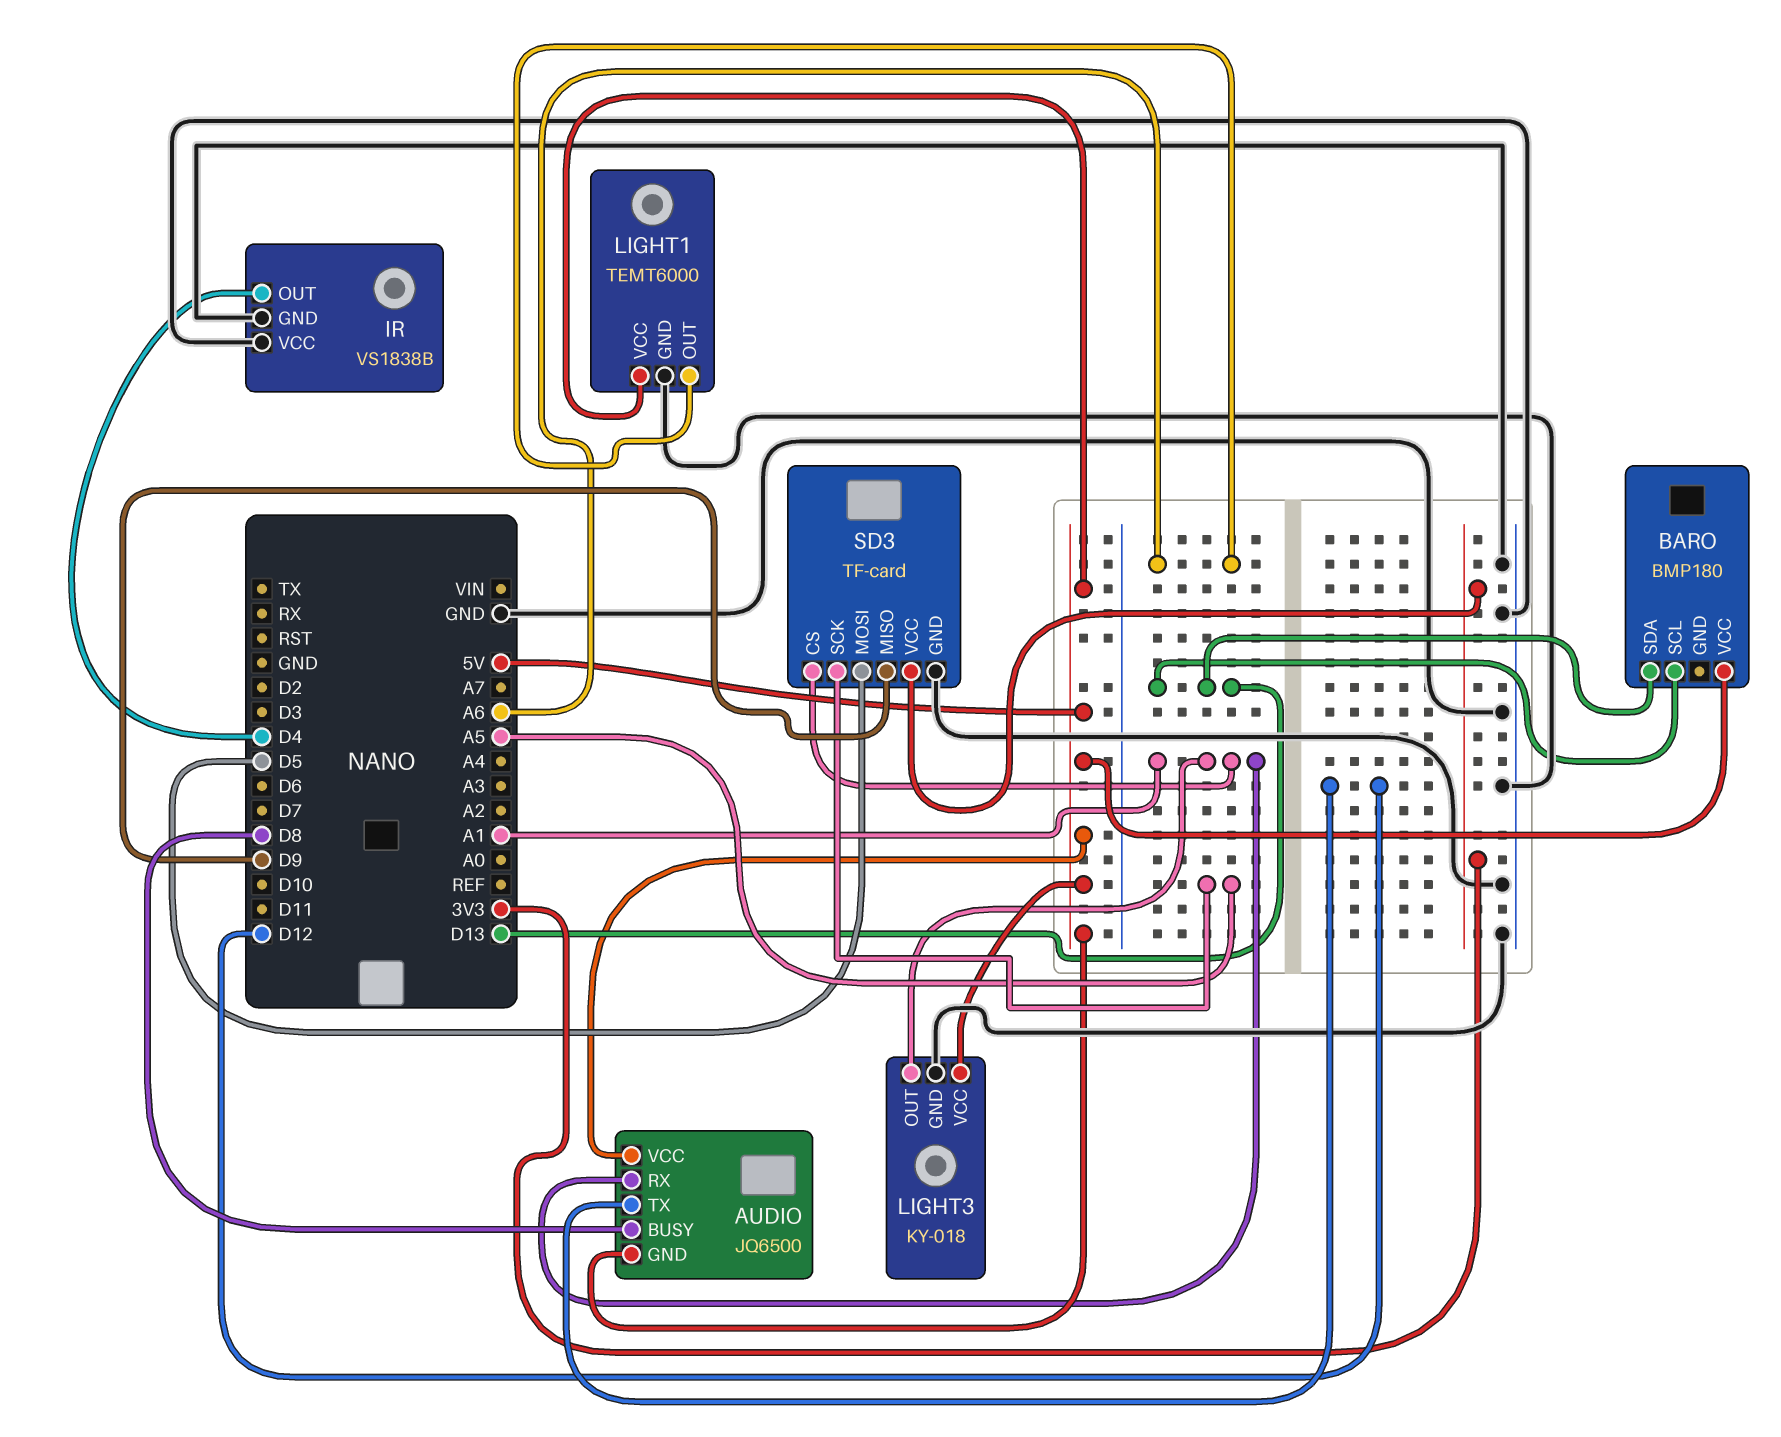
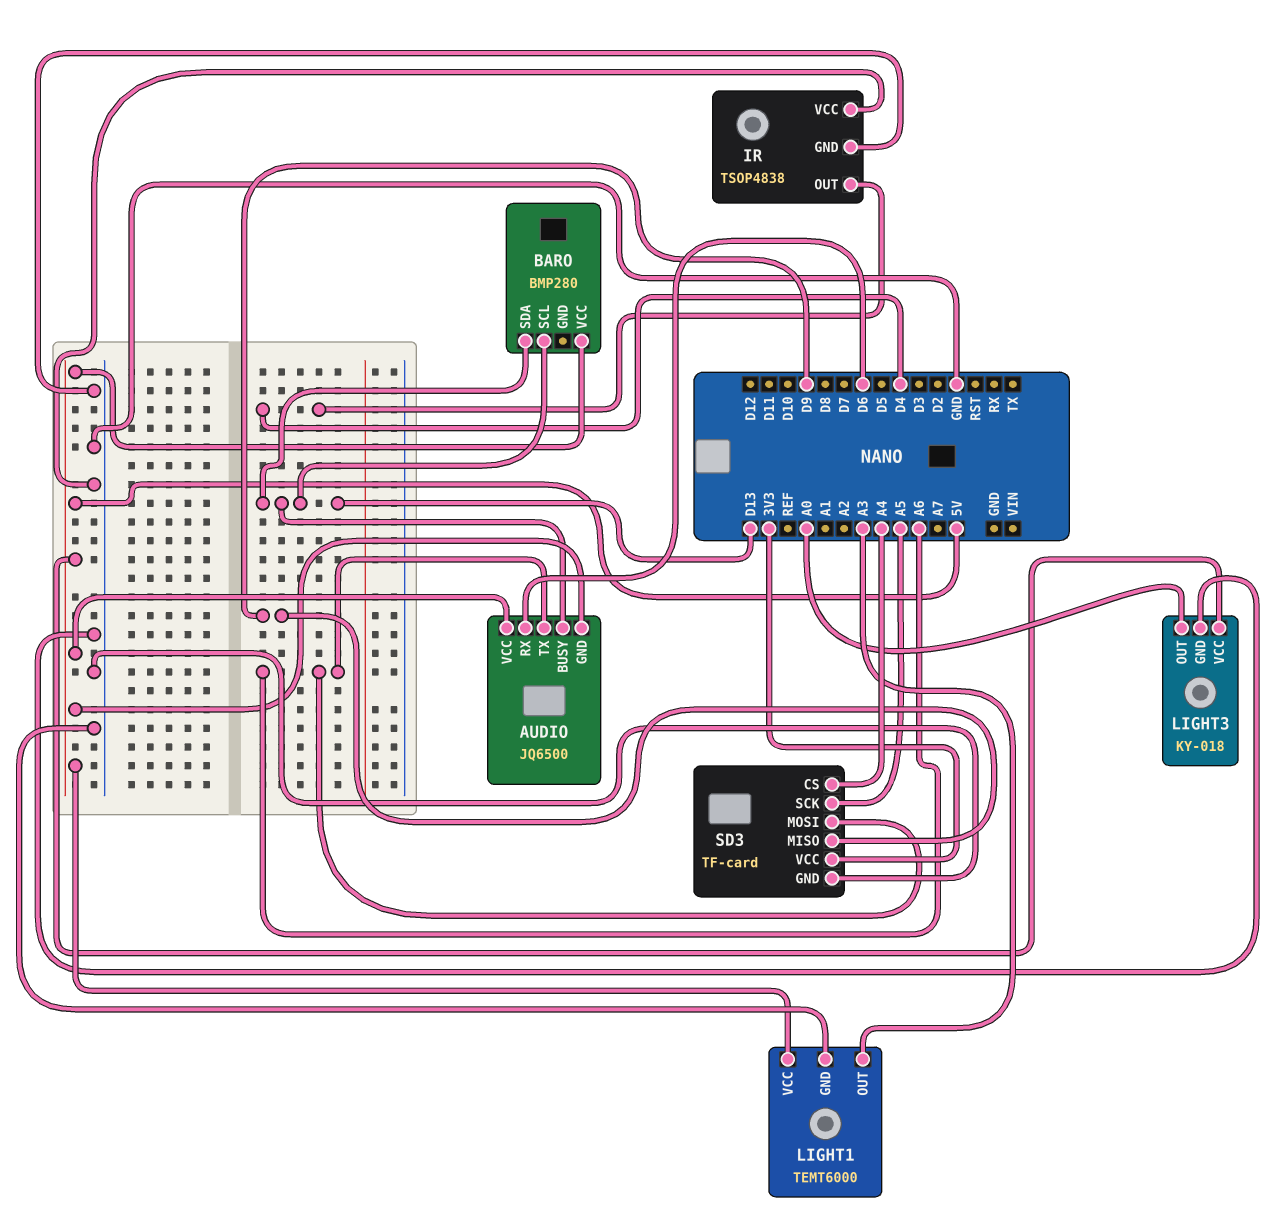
AUDIO pin BUSY: D8 -> D13
AUDIO pin RX: A1 -> D6
AUDIO pin TX: D12 -> A6
BARO: BMP180 -> BMP280
IR: VS1838B -> TSOP4838
LIGHT1 pin OUT: A6 -> A3
LIGHT3 pin OUT: A1 -> A0
SD3 pin CS: A1 -> A4
SD3 pin MOSI: D5 -> A6

